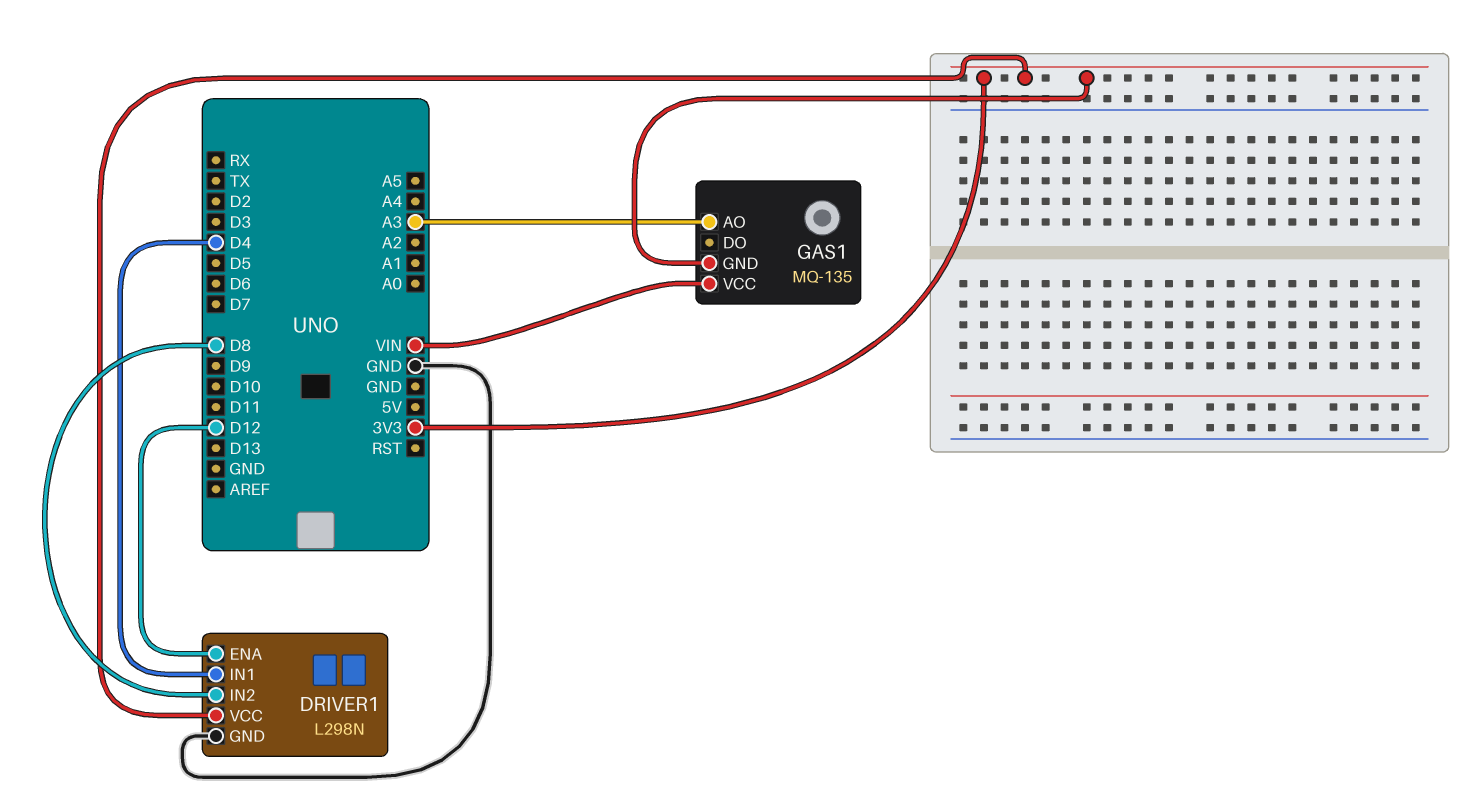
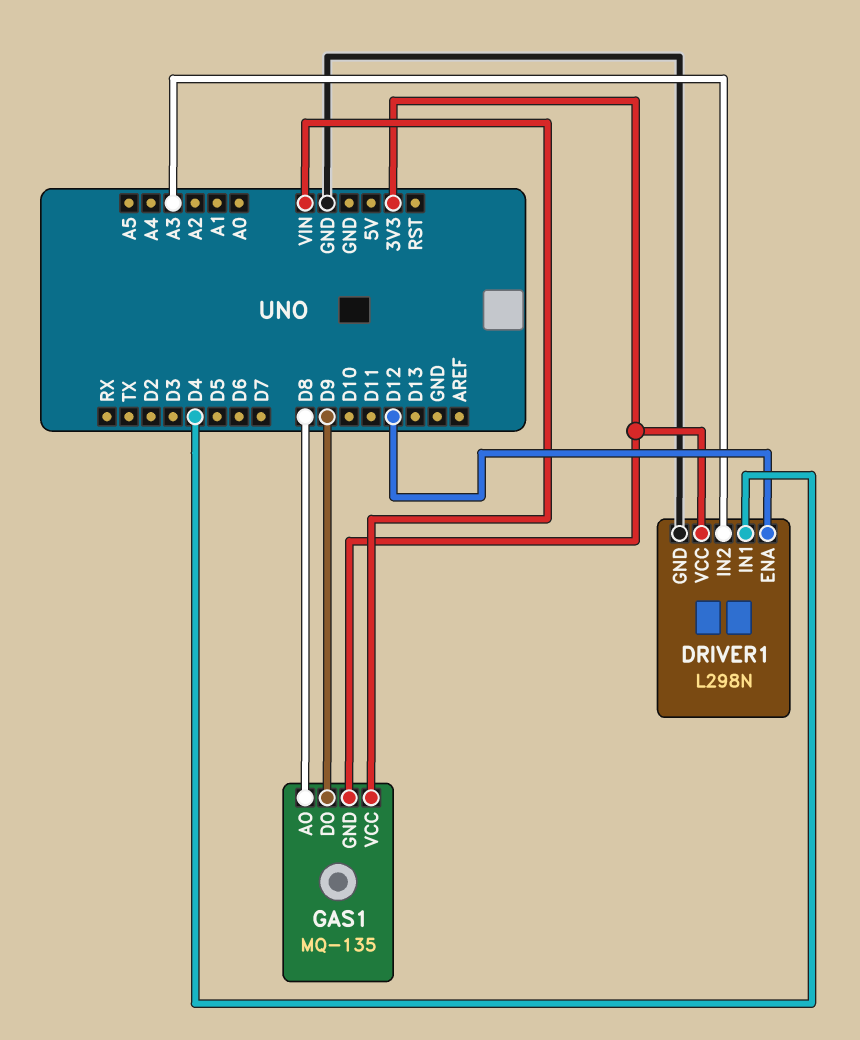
DRIVER1 pin IN2: D8 -> A3
GAS1 pin AO: A3 -> D8
GAS1 pin DO: none -> D9

